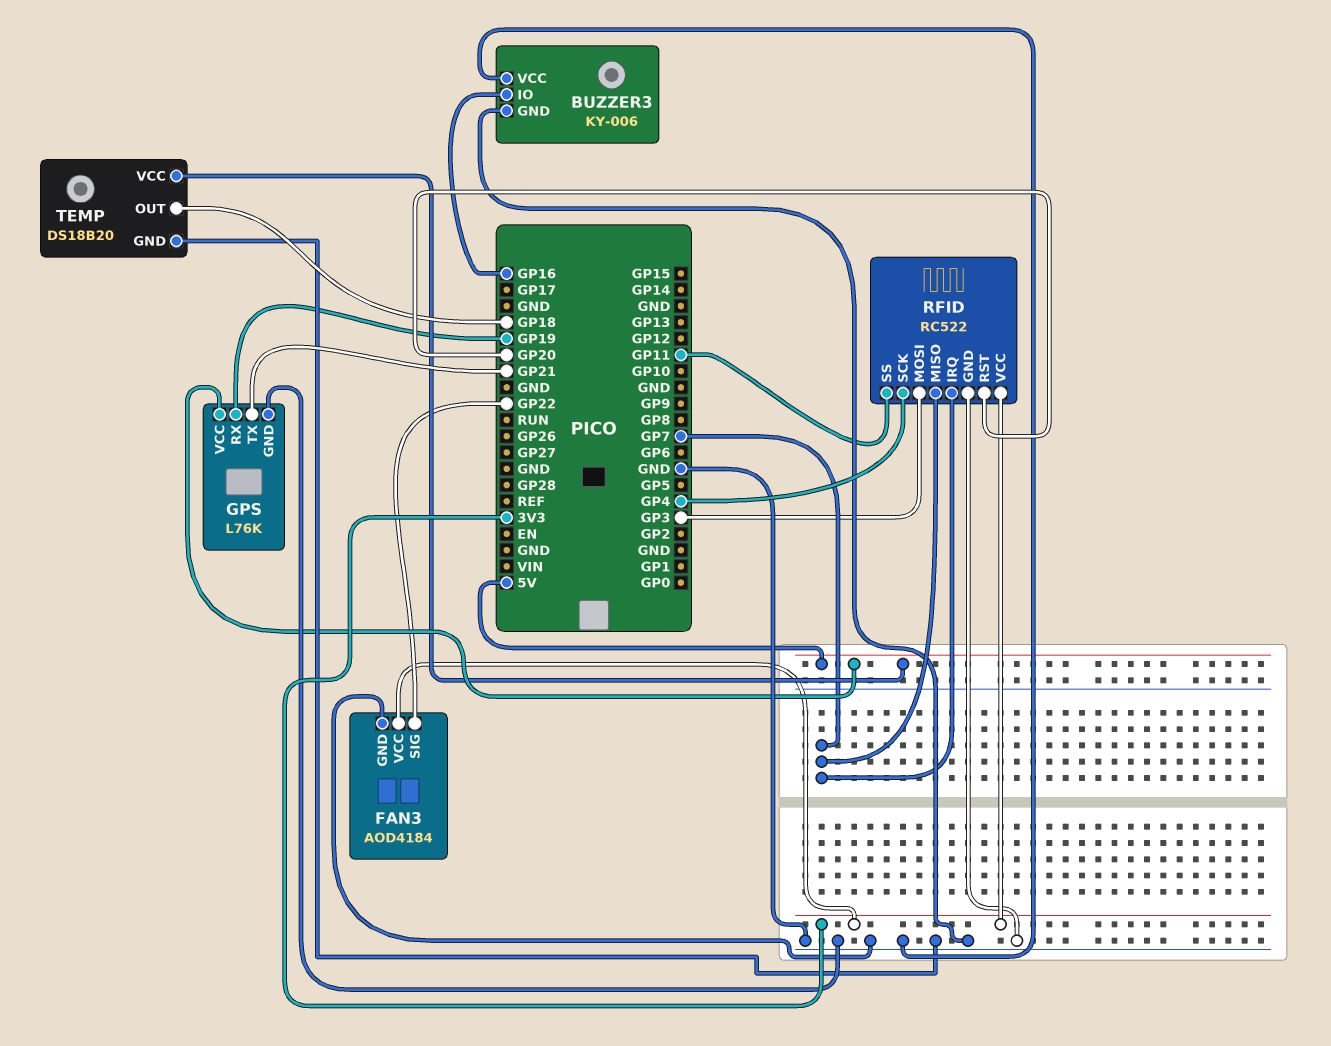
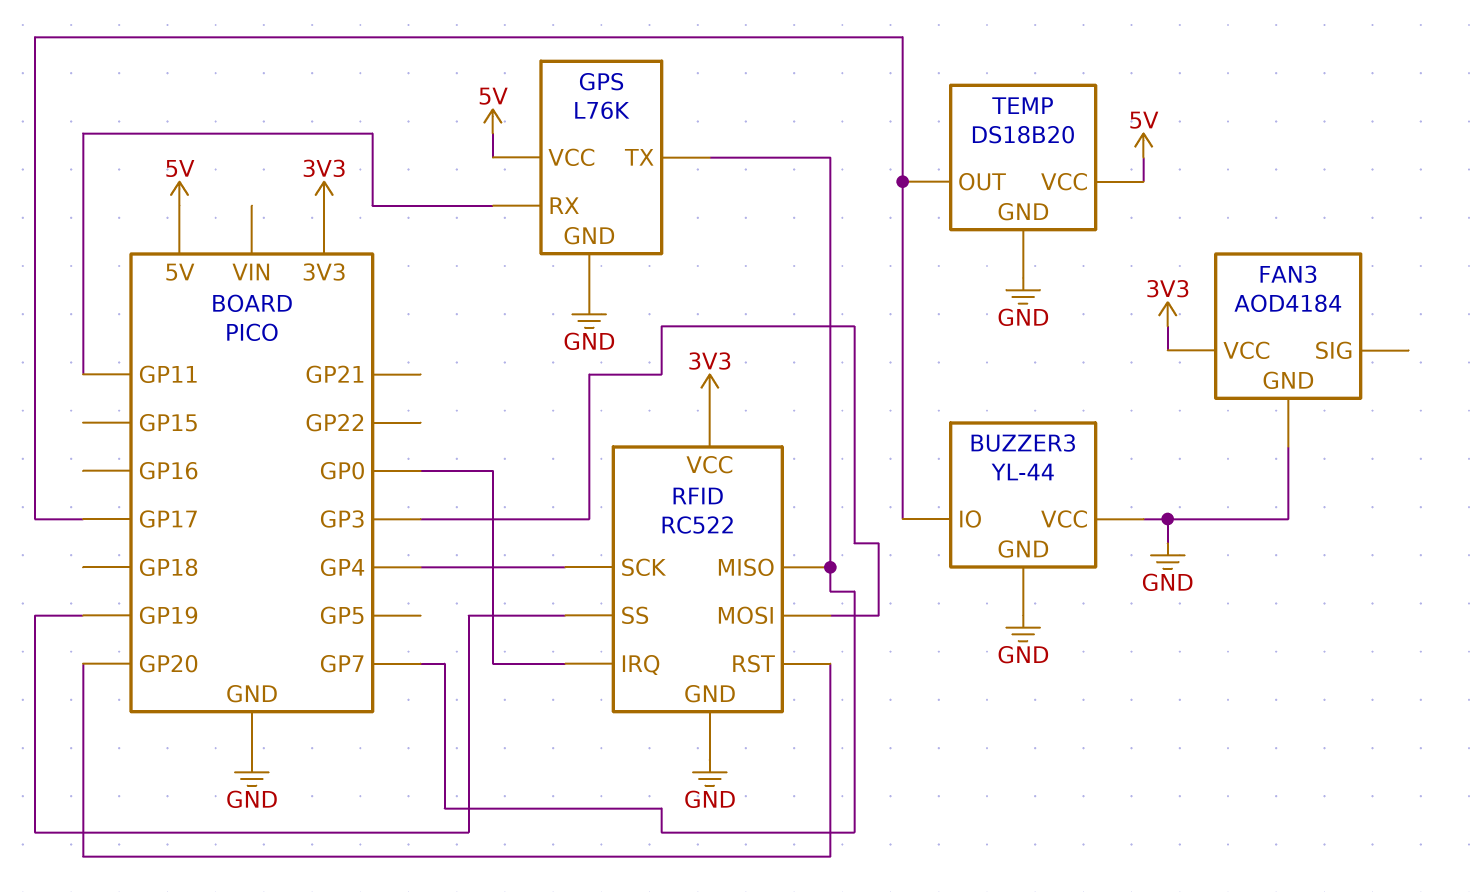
BUZZER3: KY-006 -> YL-44
BUZZER3 pin IO: GP16 -> GP17
FAN3 pin SIG: GP22 -> none
GPS pin RX: GP19 -> GP11
GPS pin TX: GP21 -> GP7
RFID pin IRQ: GP7 -> GP0
RFID pin SS: GP11 -> GP19
TEMP pin OUT: GP18 -> GP17

